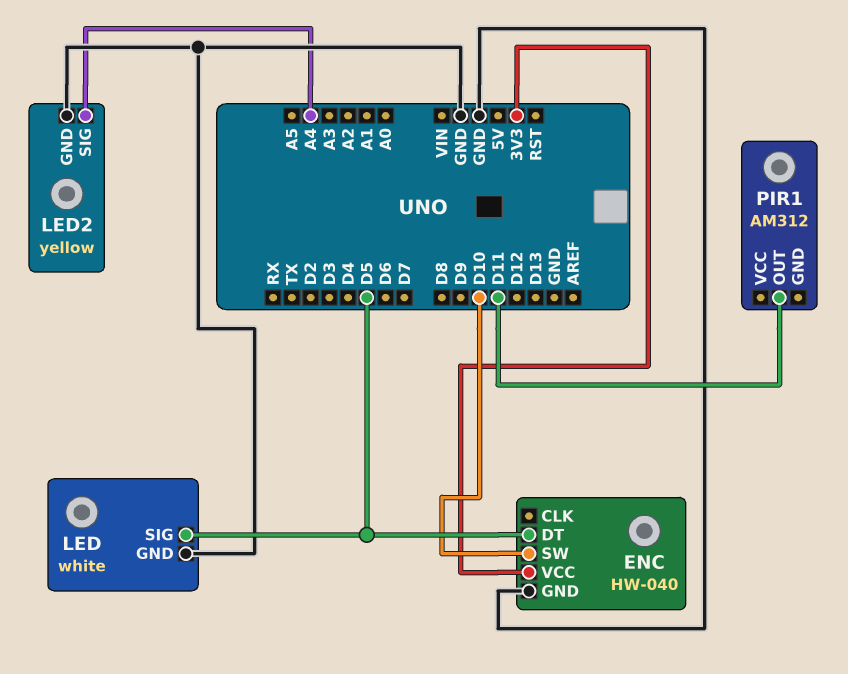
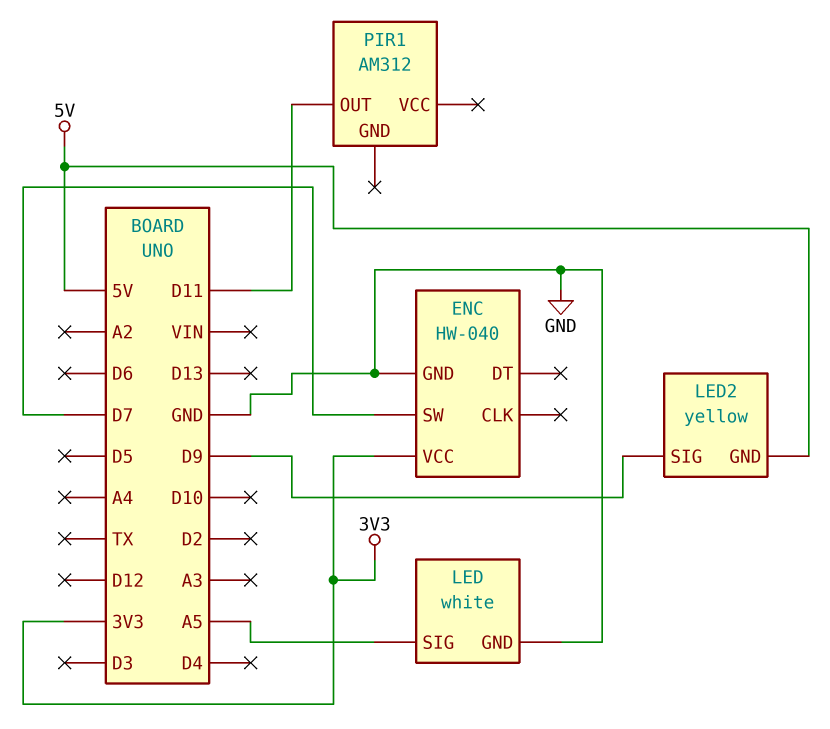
ENC pin DT: D5 -> none
ENC pin SW: D10 -> D7
LED pin SIG: D5 -> A5
LED2 pin GND: GND -> 5V
LED2 pin SIG: A4 -> D9

